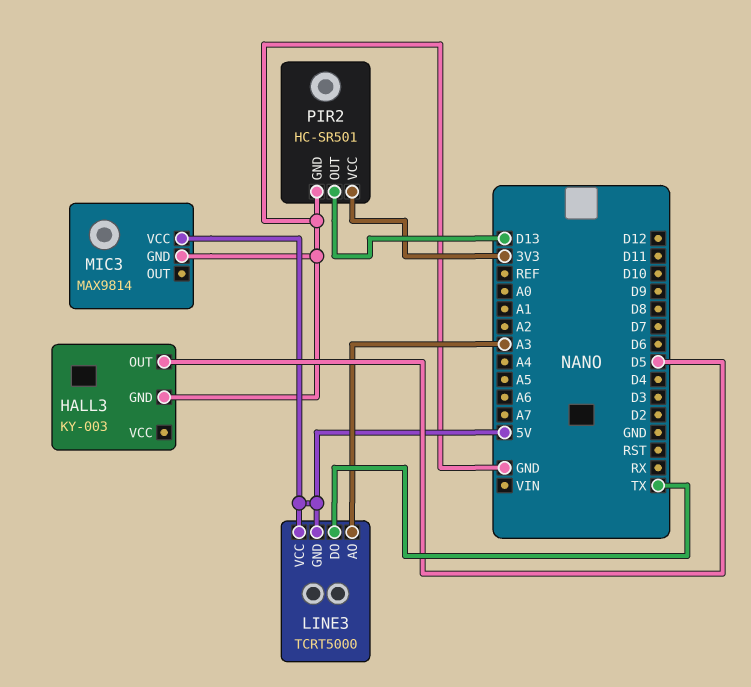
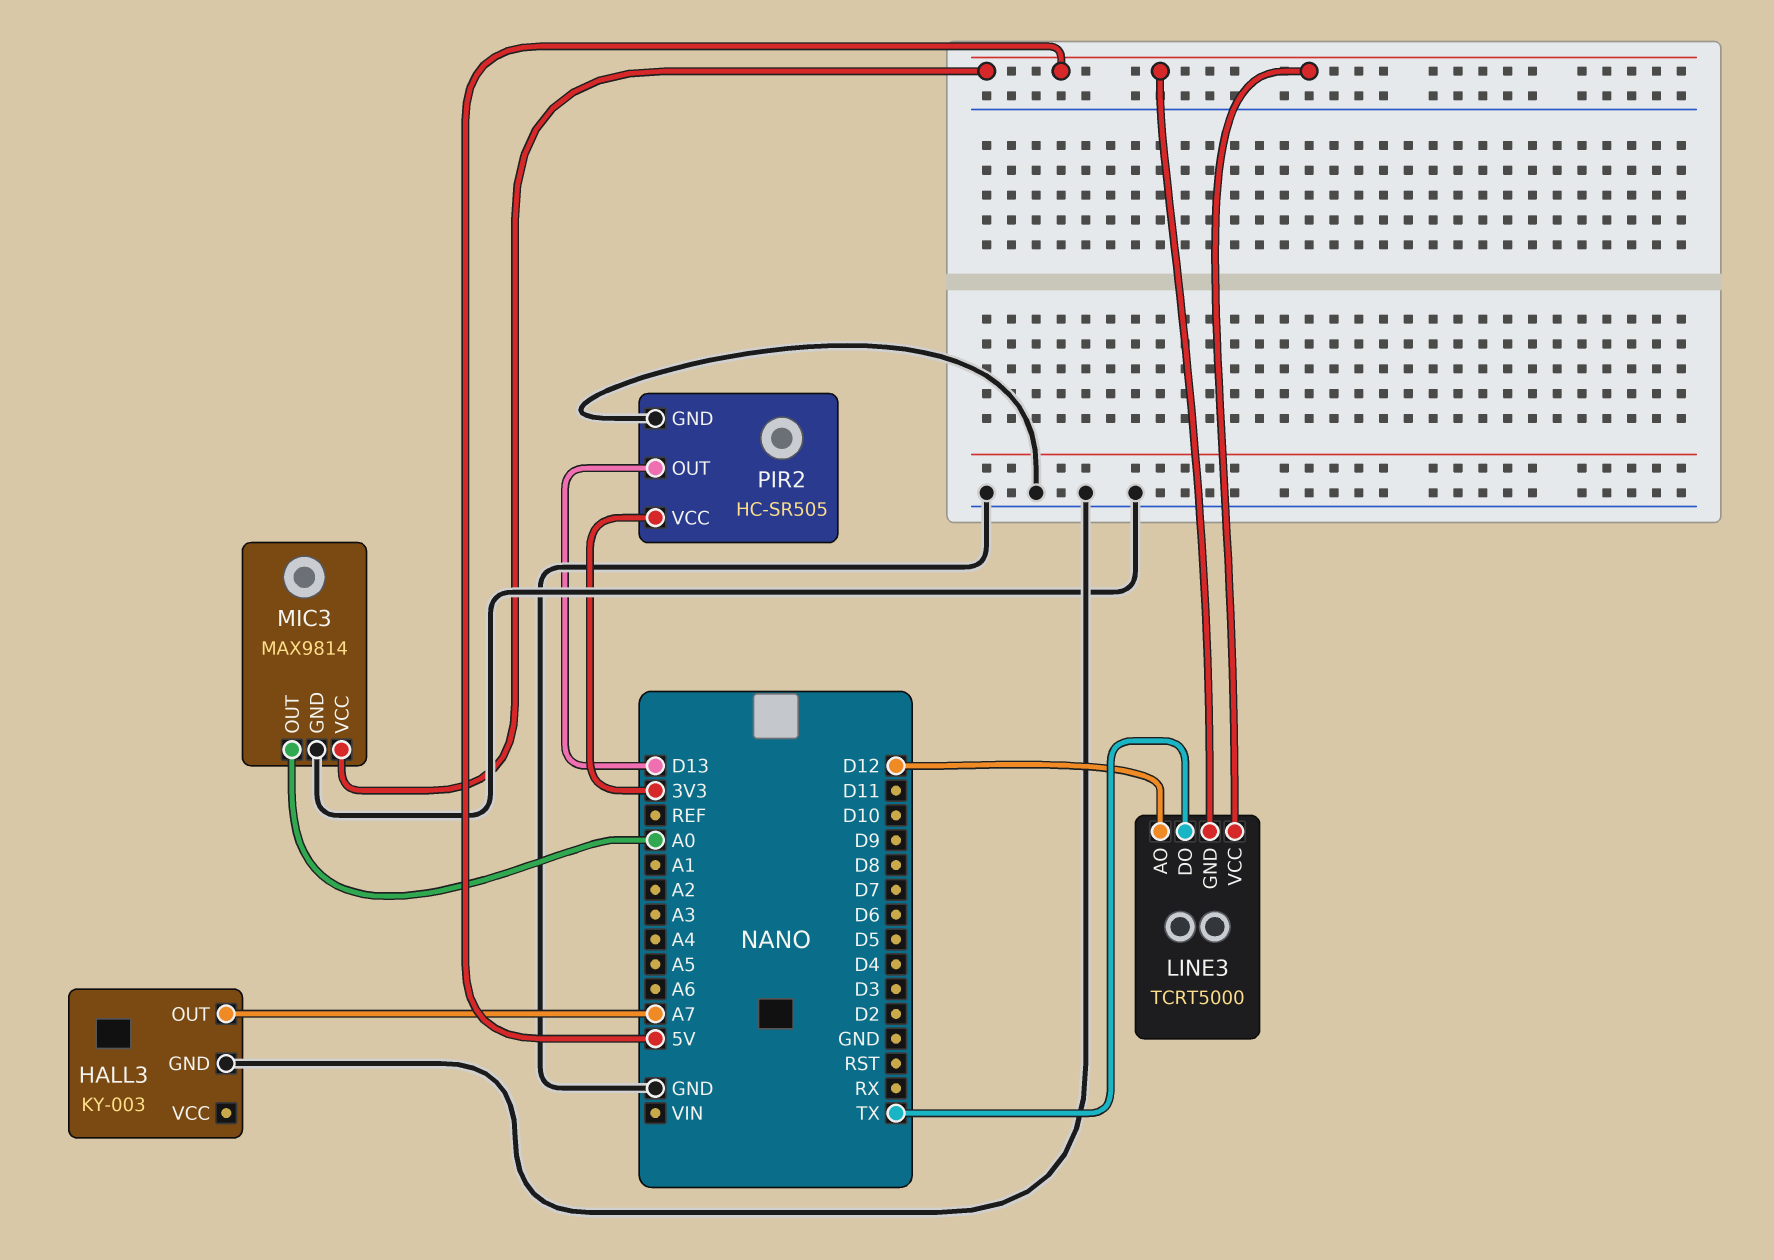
HALL3 pin OUT: D5 -> A7
LINE3 pin AO: A3 -> D12
MIC3 pin OUT: none -> A0
PIR2: HC-SR501 -> HC-SR505

